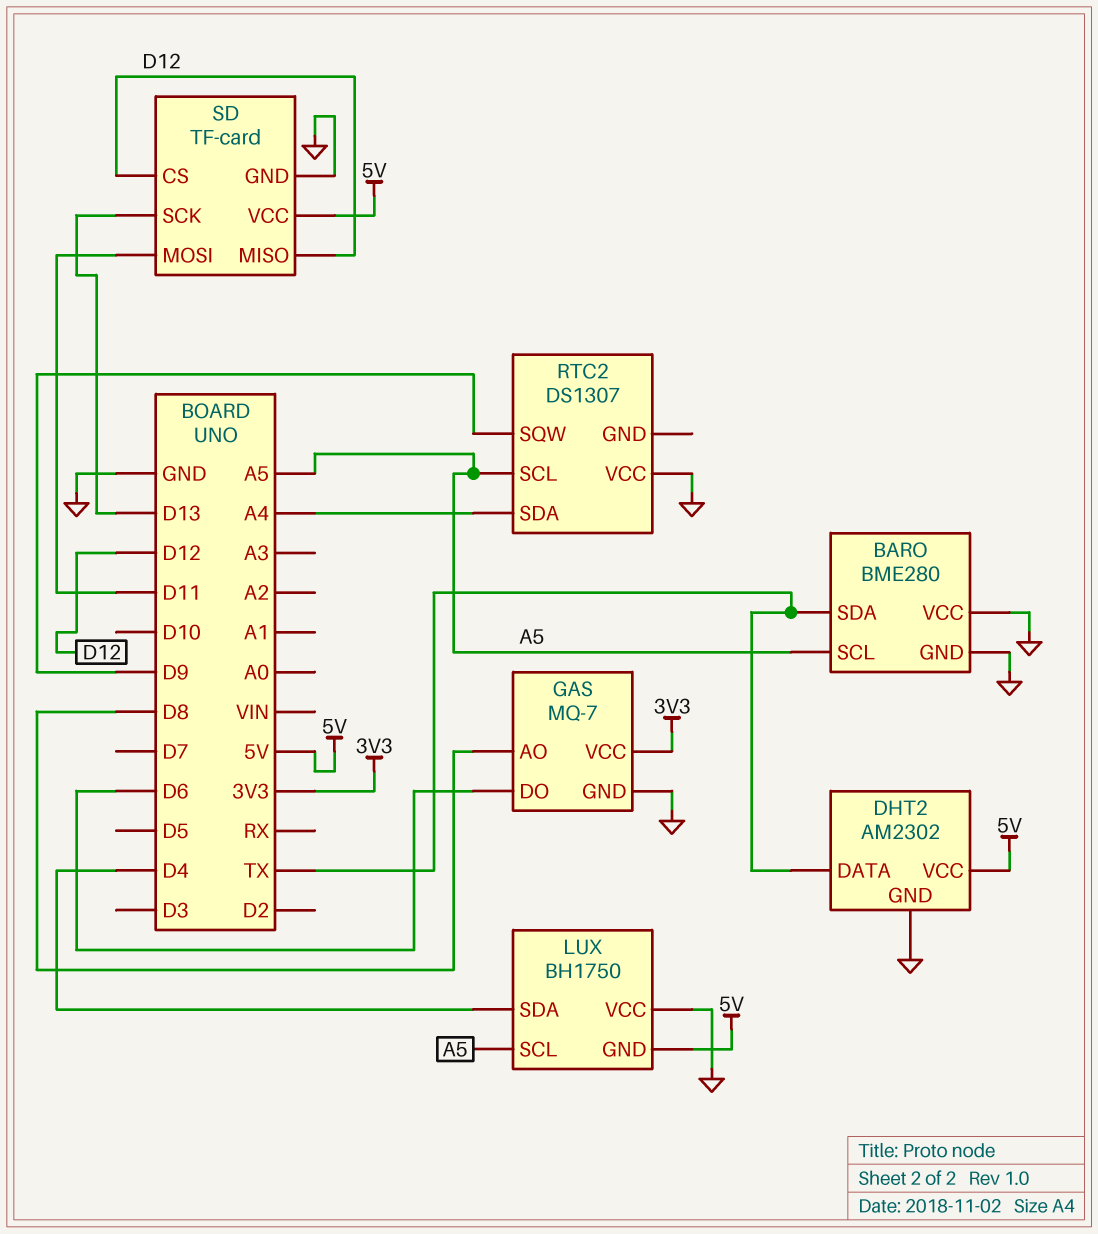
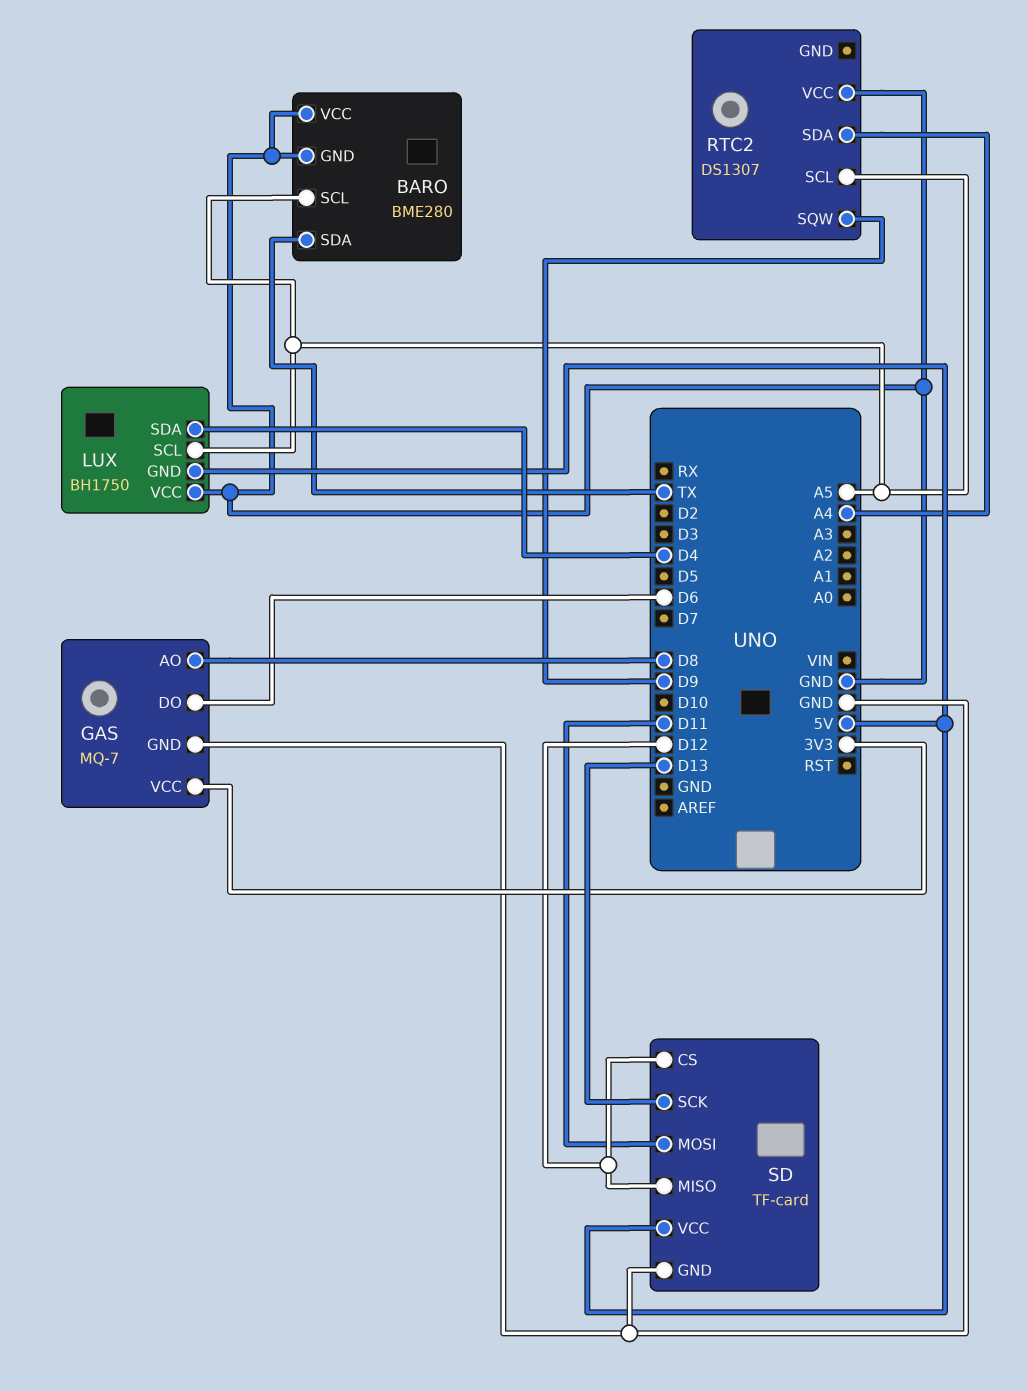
DHT2: AM2302 -> none
DHT2 pin DATA: TX -> none
DHT2 pin GND: GND -> none
DHT2 pin VCC: 5V -> none

